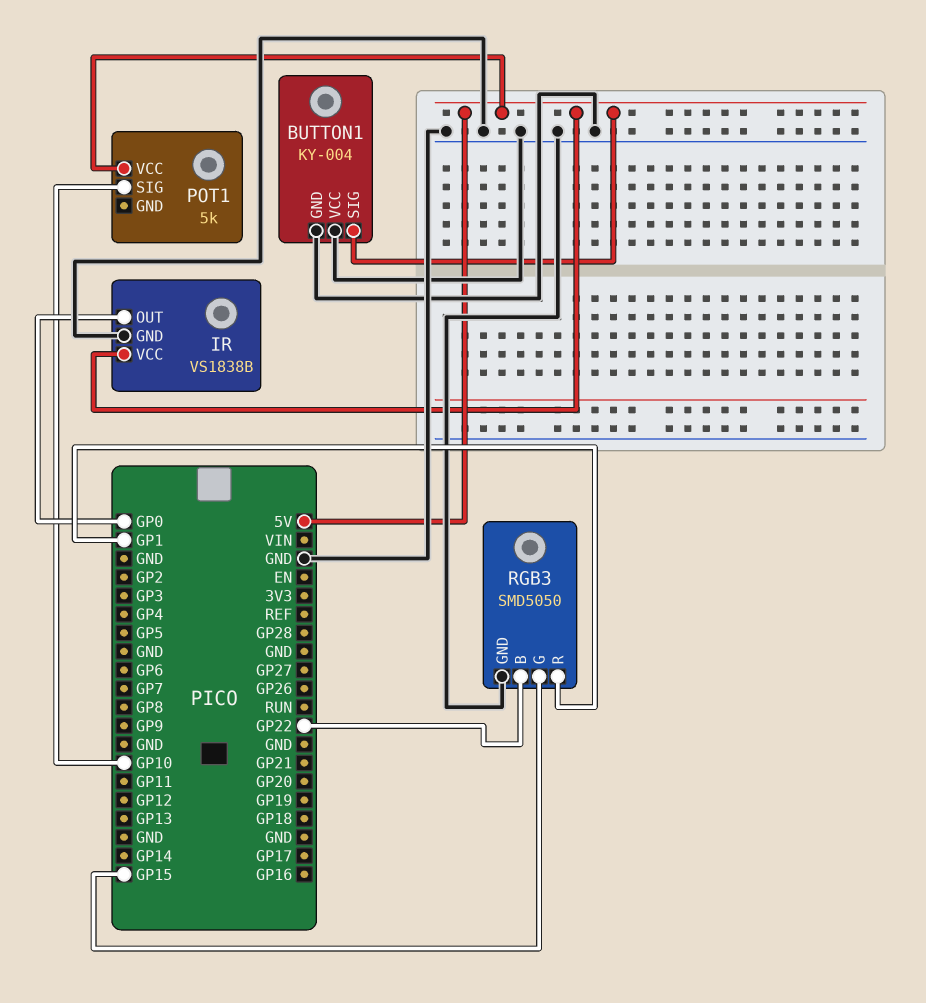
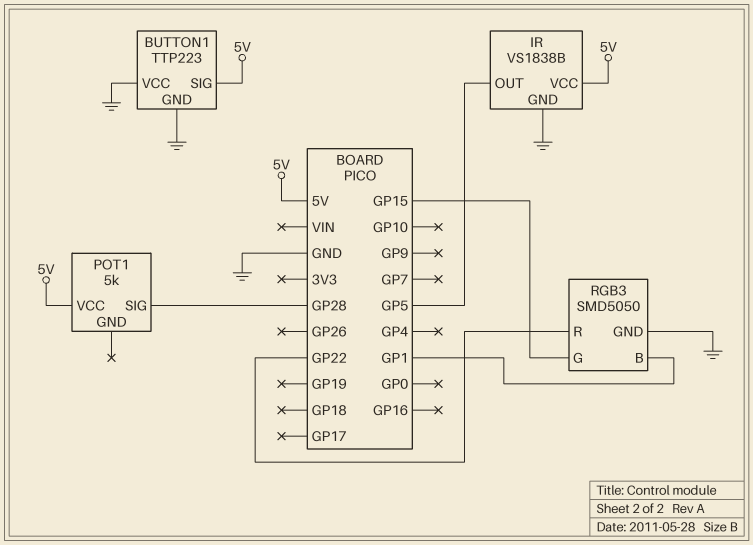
BUTTON1: KY-004 -> TTP223
IR pin OUT: GP0 -> GP5
POT1 pin SIG: GP10 -> GP28
RGB3 pin B: GP22 -> GP1
RGB3 pin R: GP1 -> GP22

